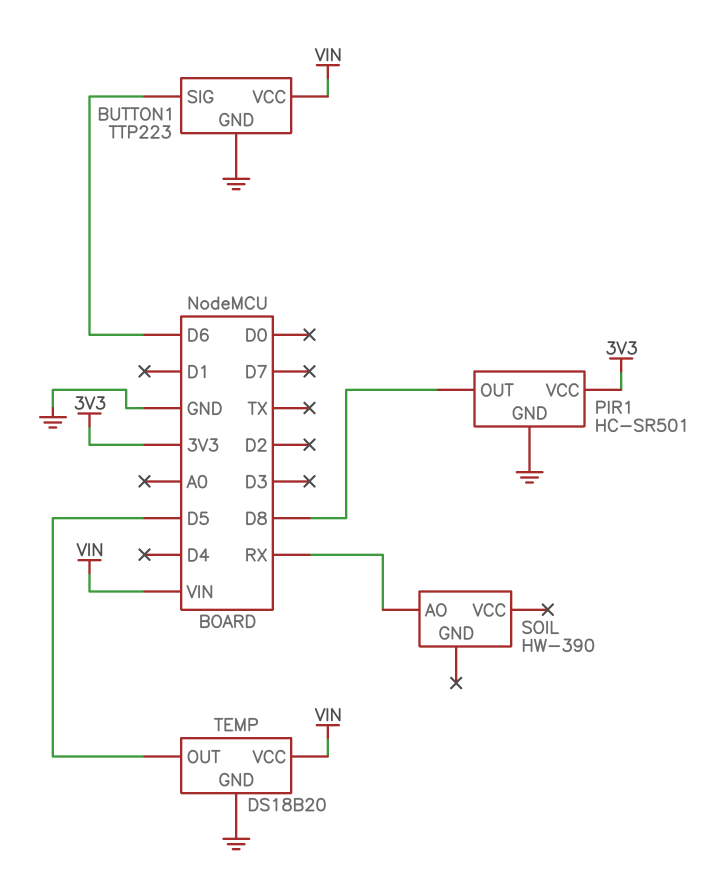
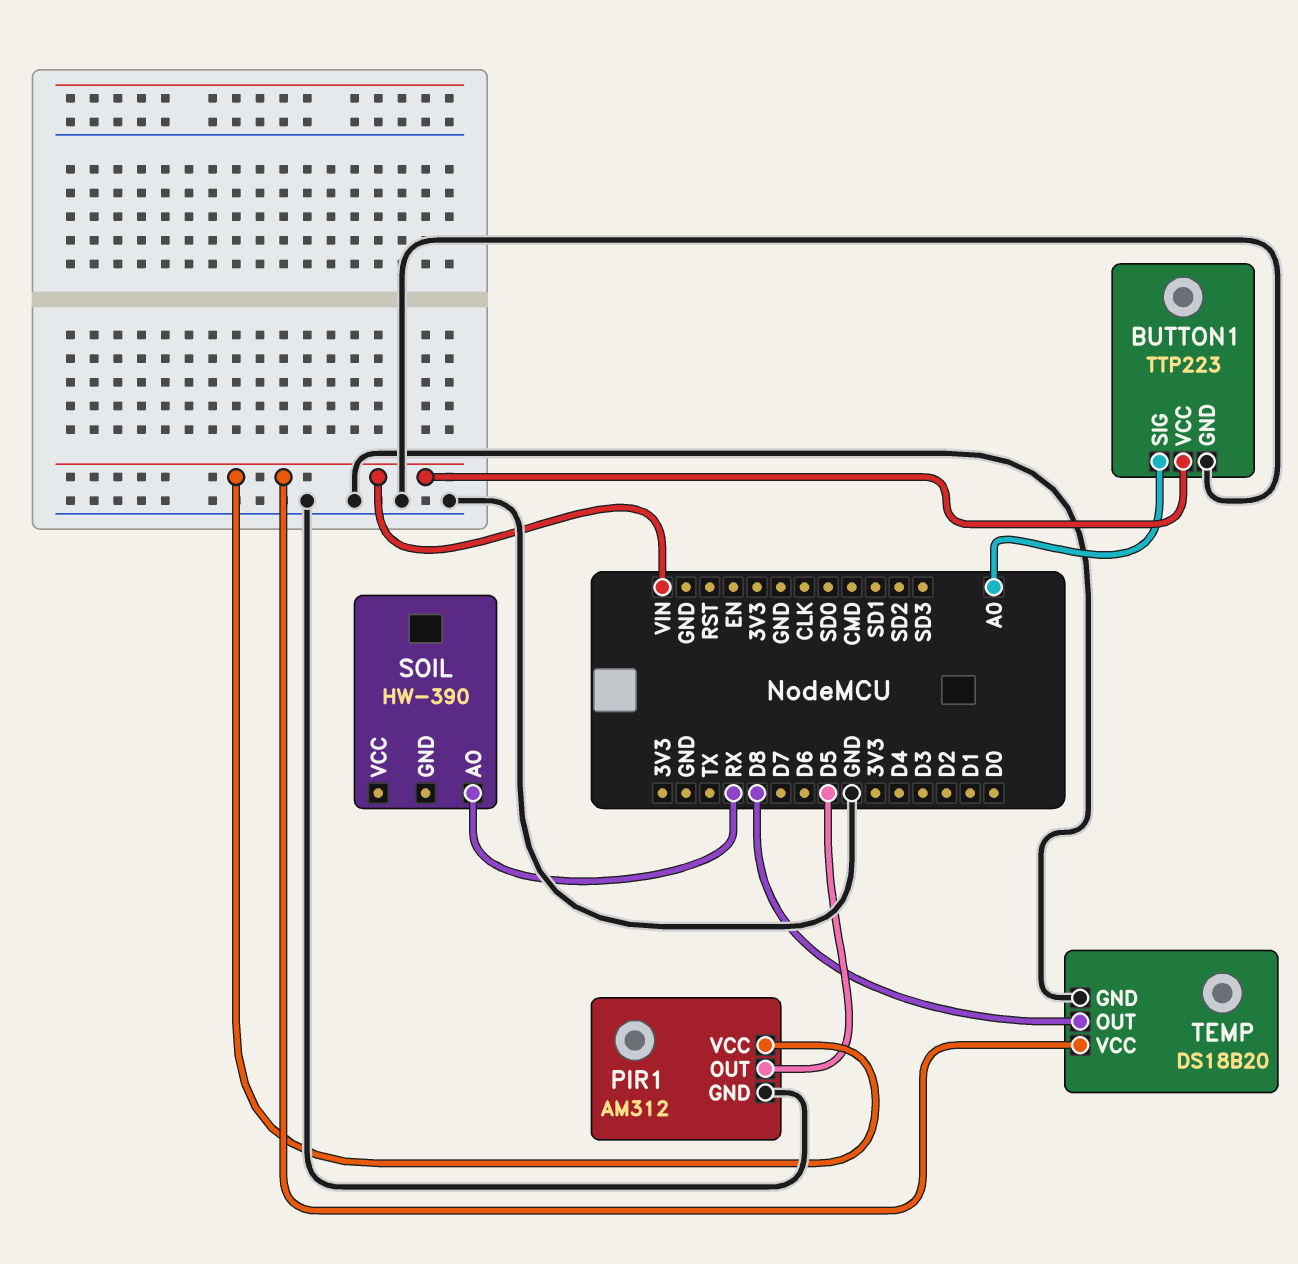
BUTTON1 pin SIG: D6 -> A0
PIR1: HC-SR501 -> AM312
PIR1 pin OUT: D8 -> D5
PIR1 pin VCC: 3V3 -> VIN
TEMP pin OUT: D5 -> D8

